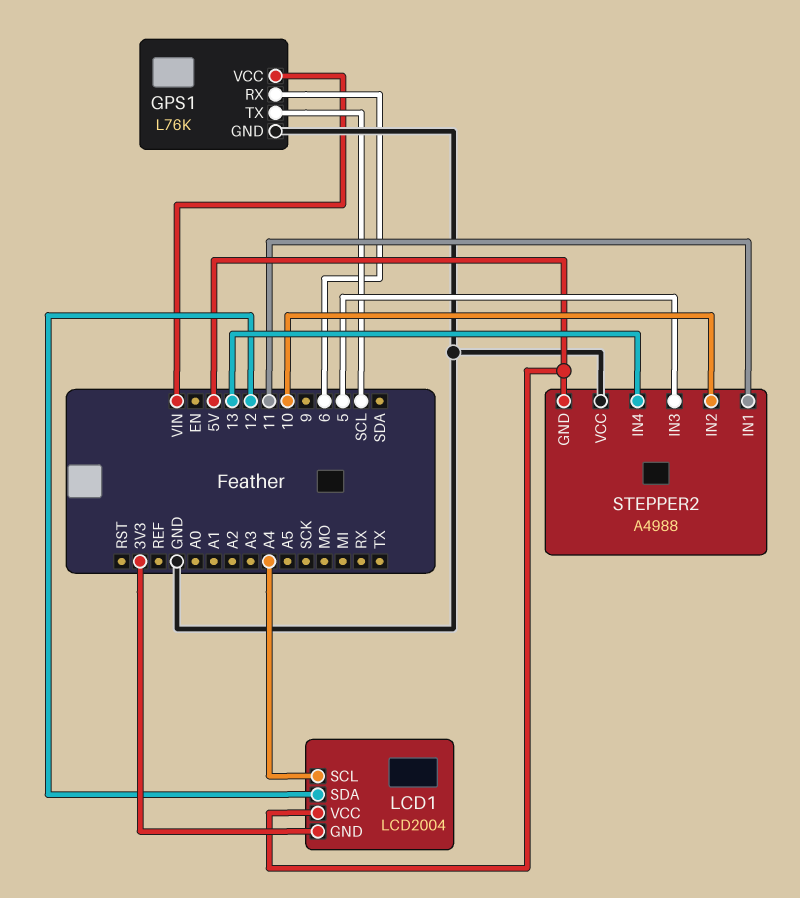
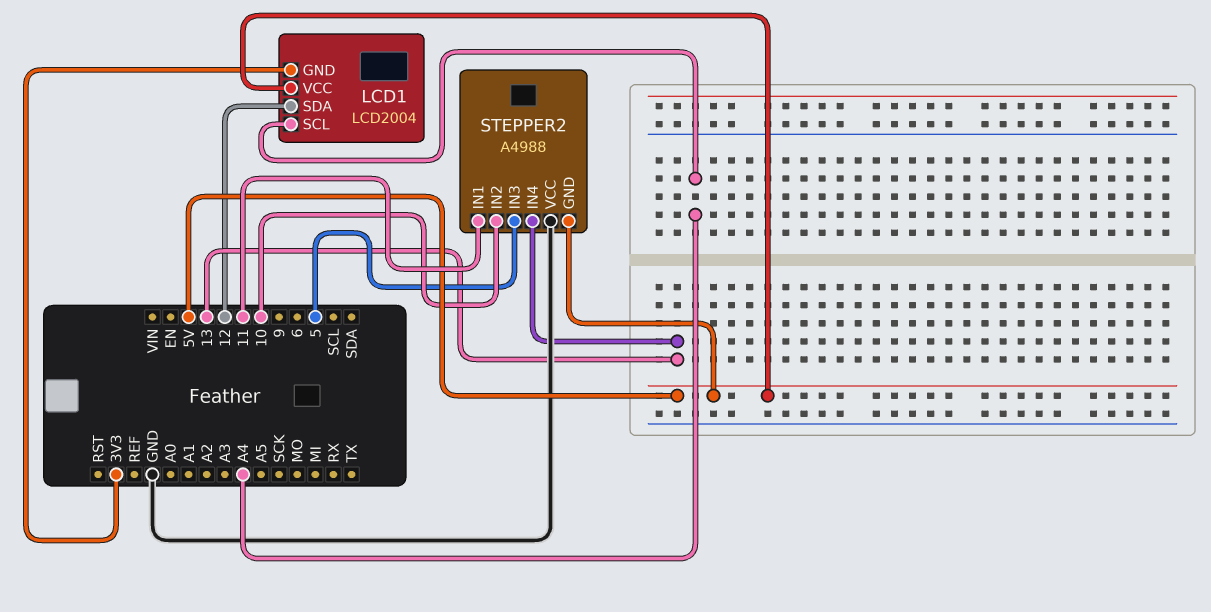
GPS1: L76K -> none
GPS1 pin GND: GND -> none
GPS1 pin RX: 6 -> none
GPS1 pin TX: SCL -> none
GPS1 pin VCC: VIN -> none

